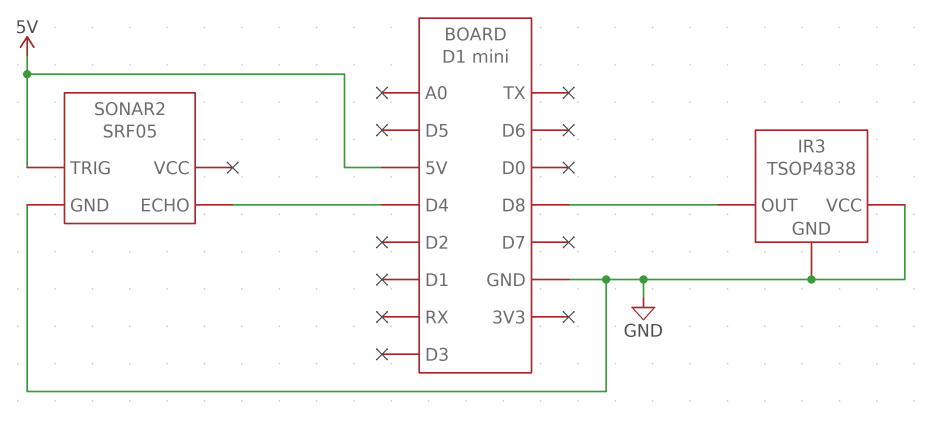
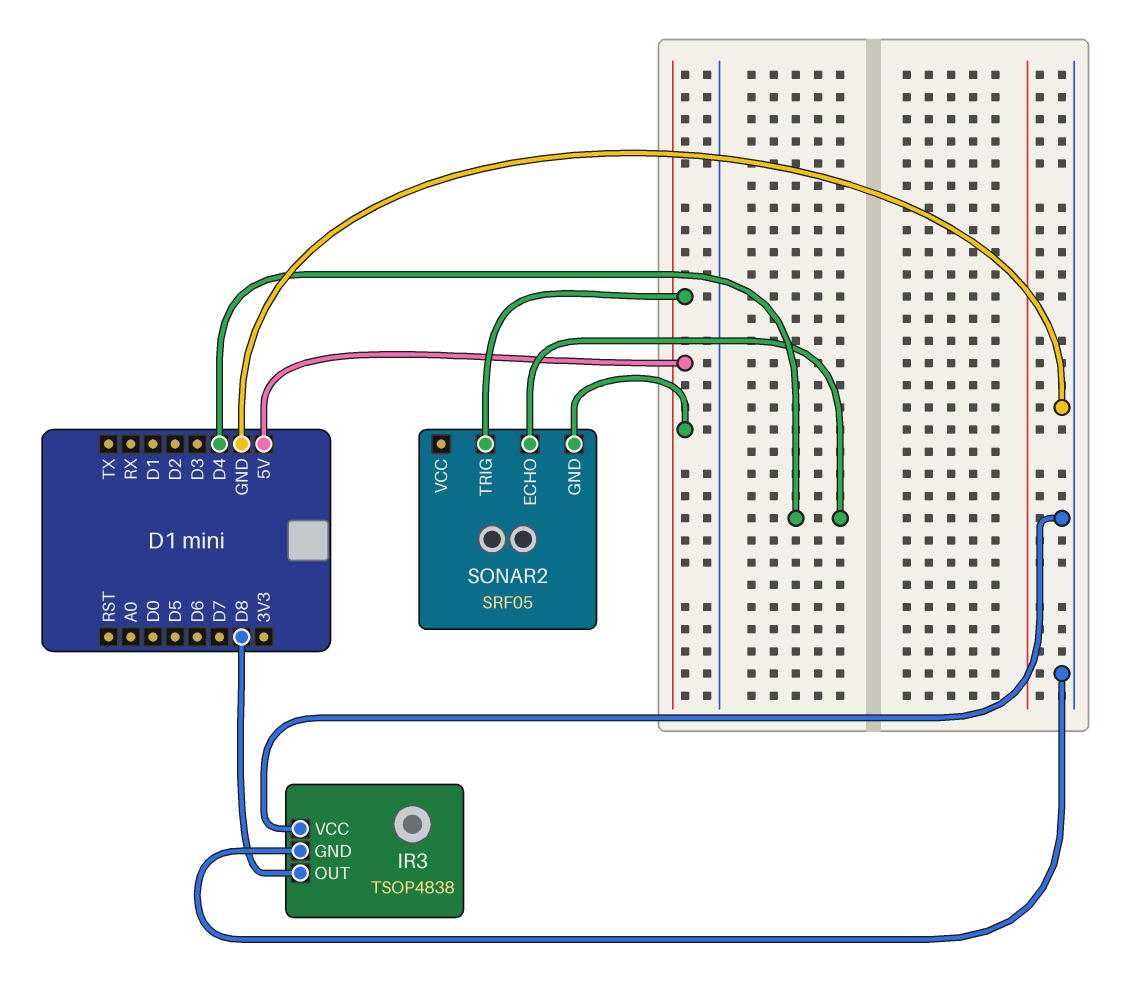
SONAR2 pin GND: GND -> 5V

